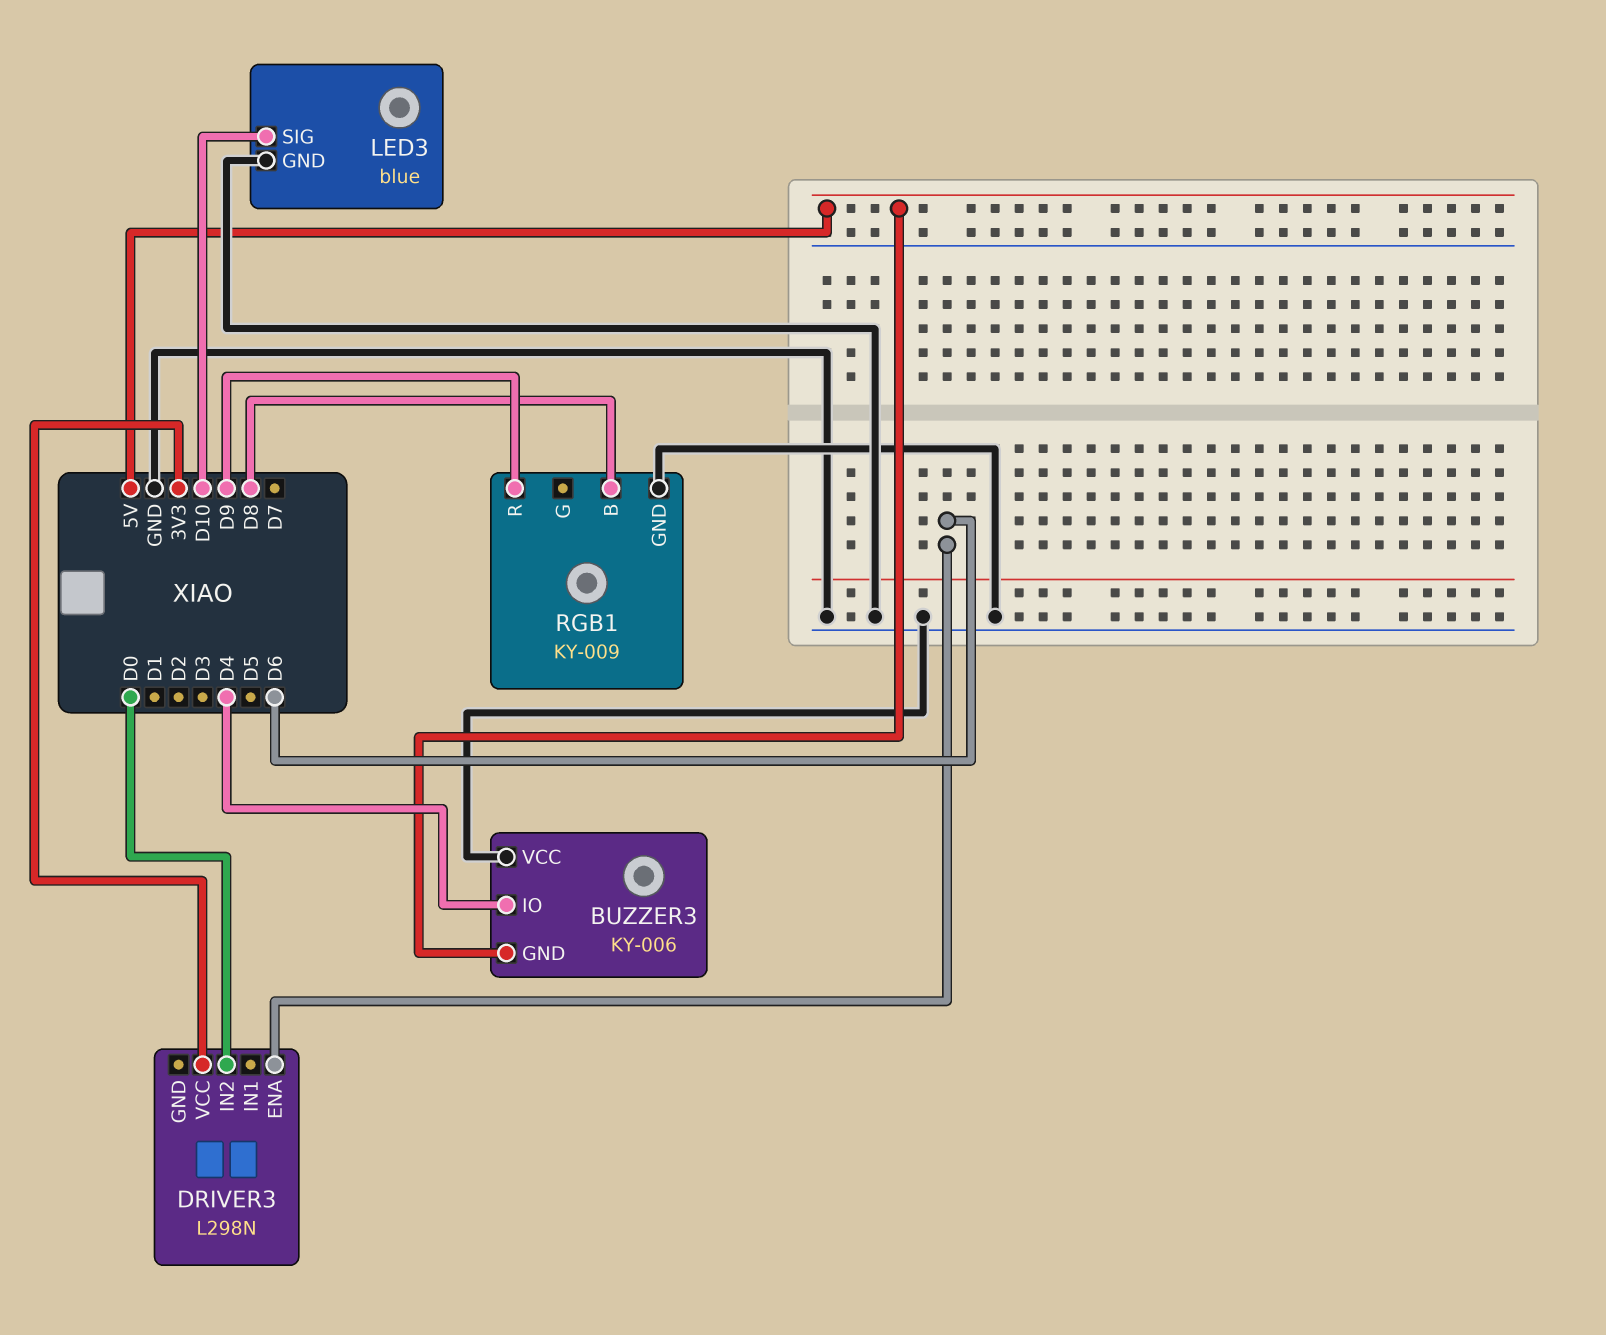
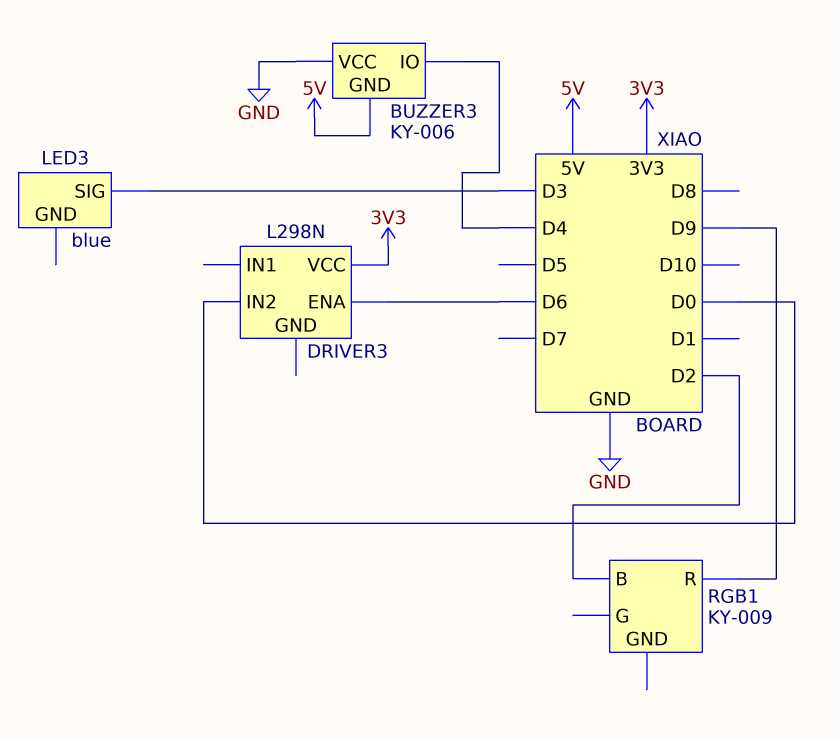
LED3 pin GND: GND -> none
LED3 pin SIG: D10 -> D3
RGB1 pin B: D8 -> D2
RGB1 pin GND: GND -> none

